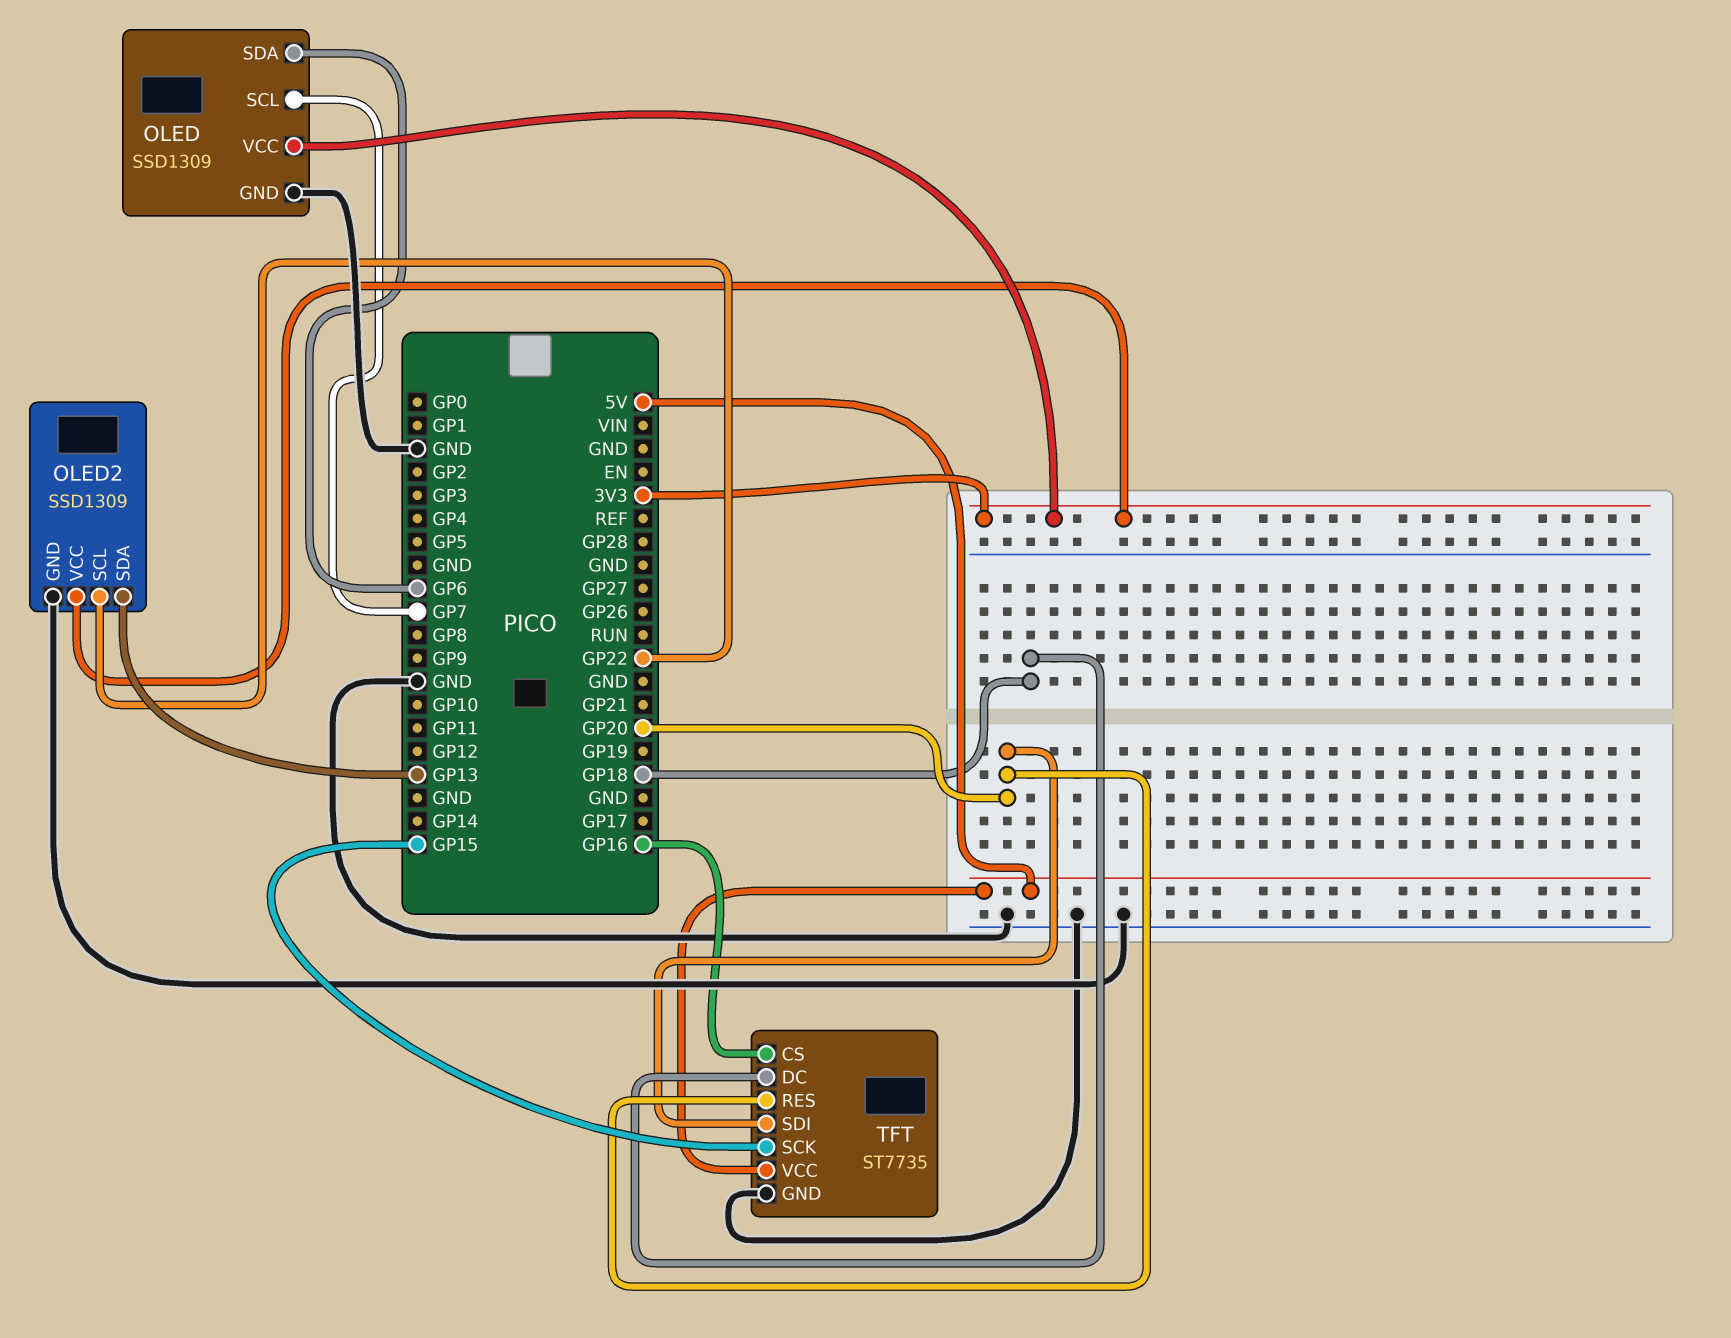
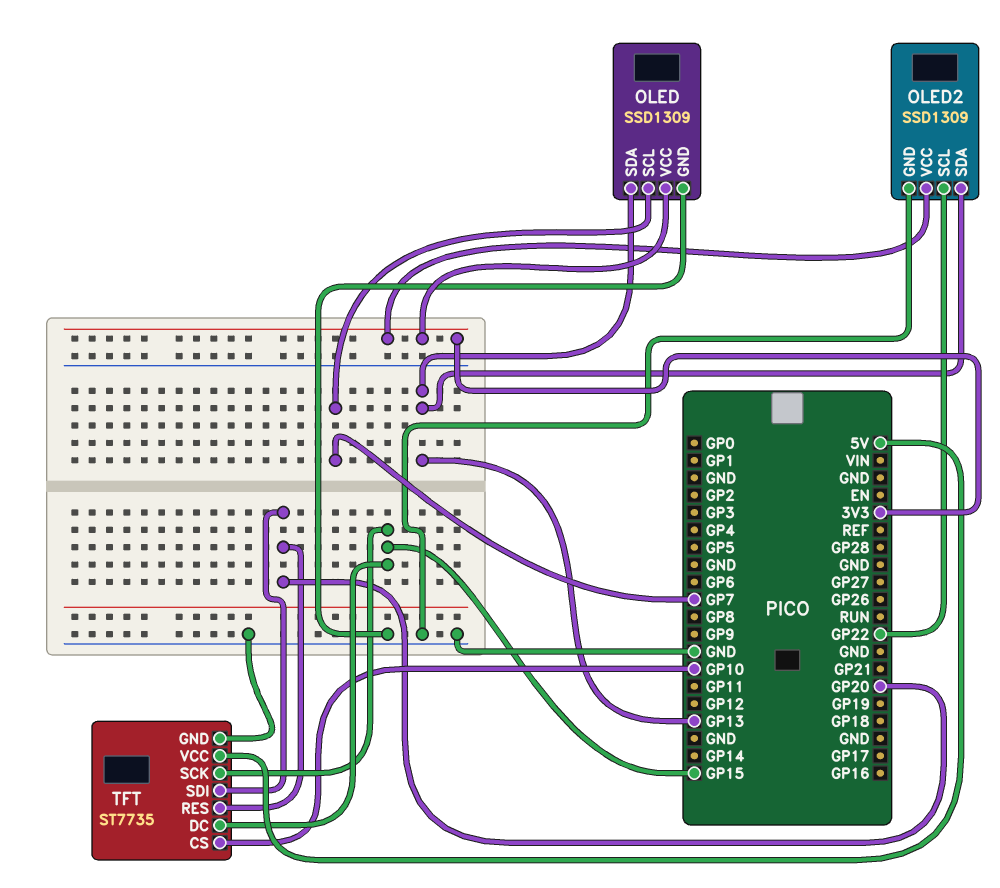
OLED pin SDA: GP6 -> GP13
TFT pin CS: GP16 -> GP10
TFT pin DC: GP18 -> GP15

